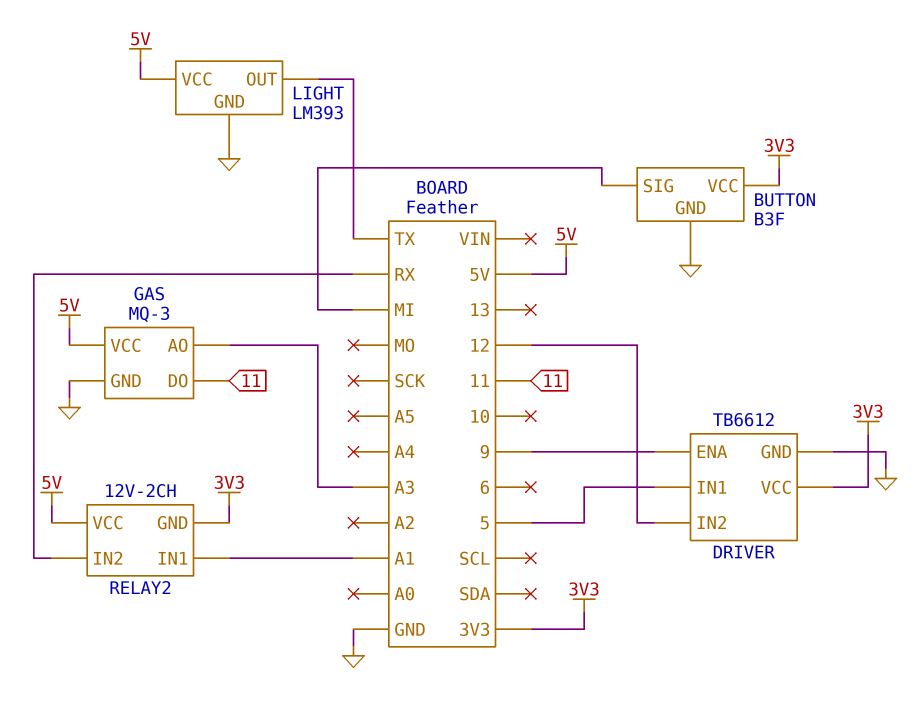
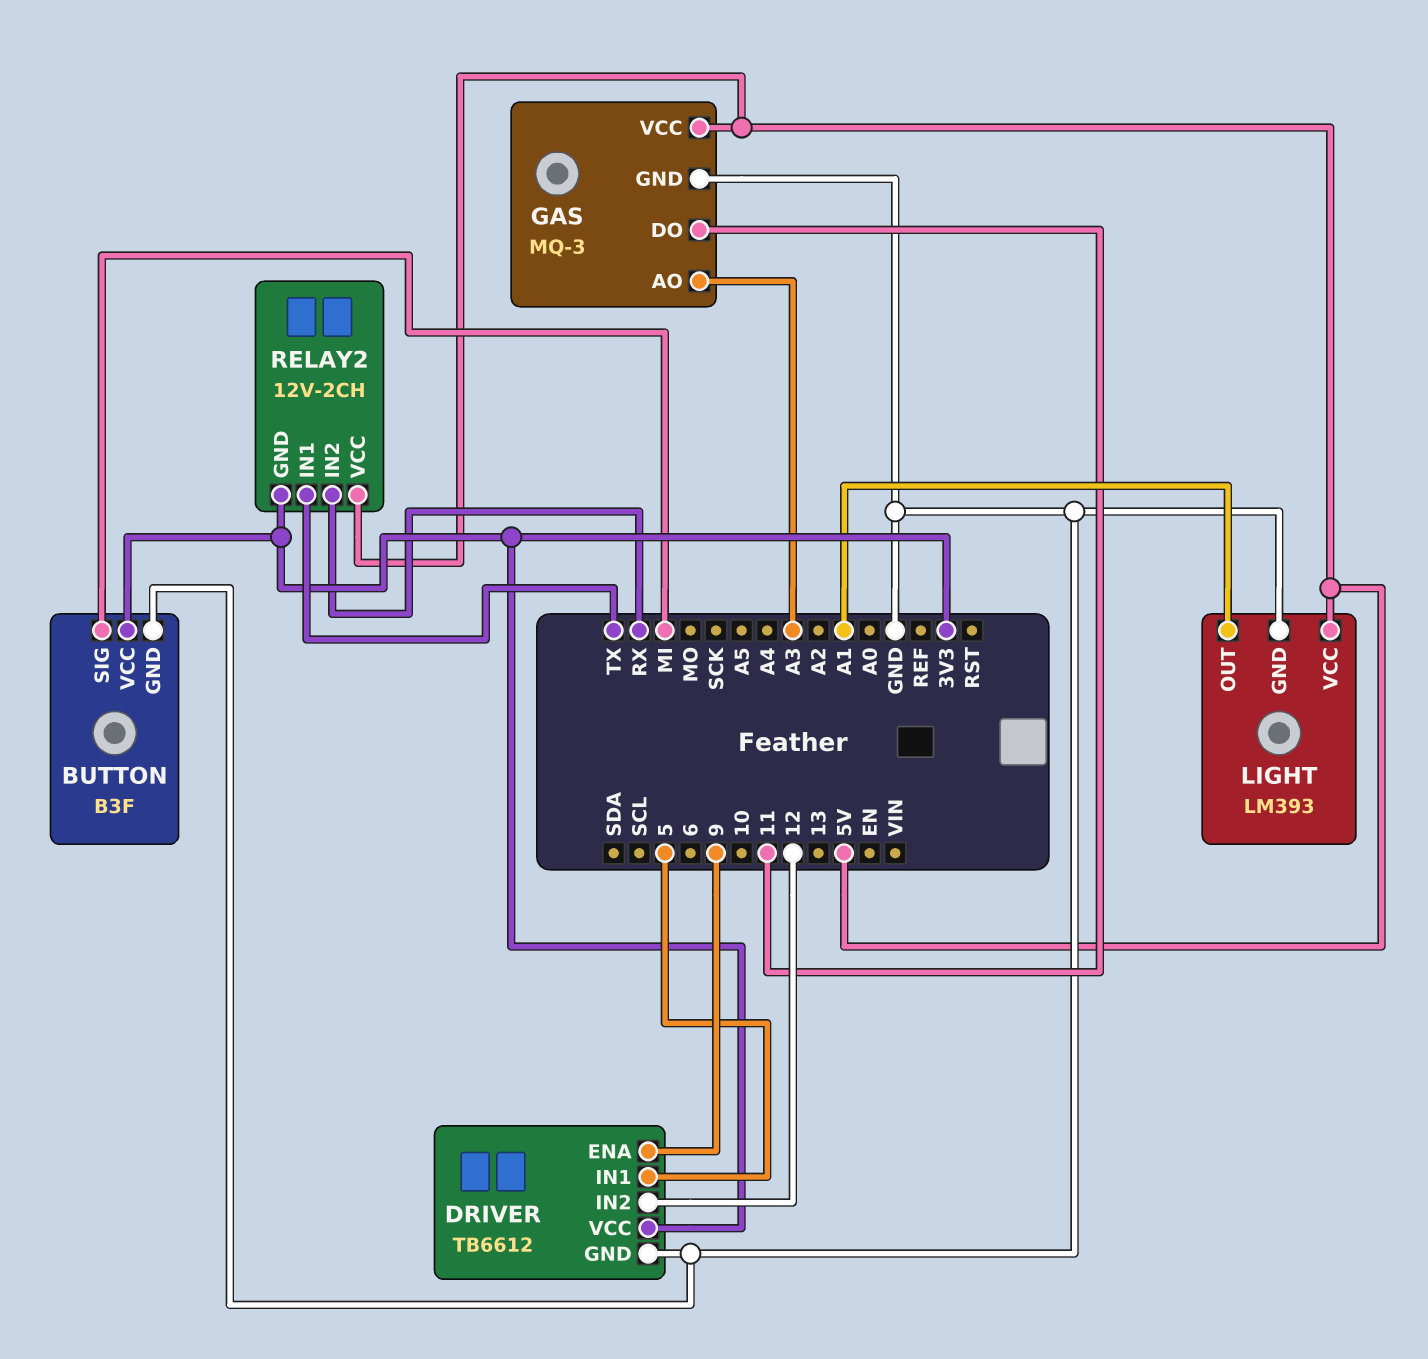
LIGHT pin OUT: TX -> A1
RELAY2 pin IN1: A1 -> TX

